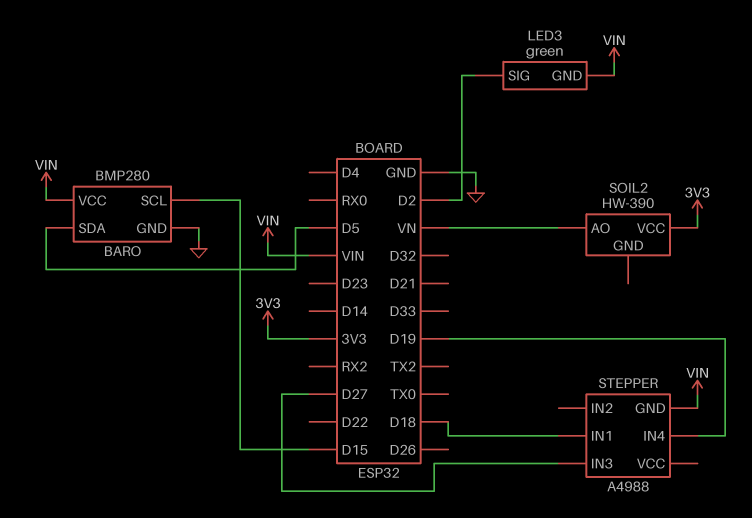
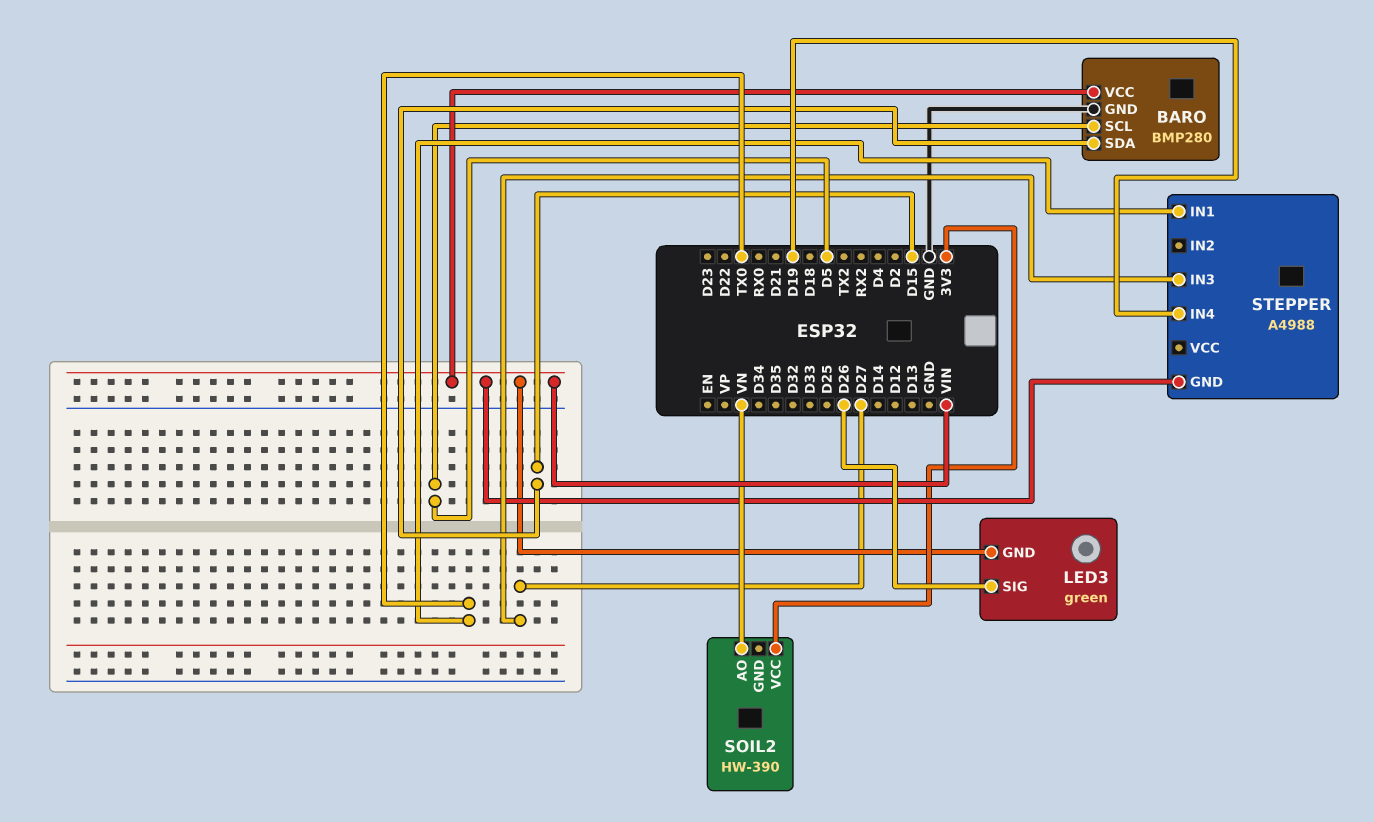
BARO pin SCL: D15 -> D5
BARO pin SDA: D5 -> D15
LED3 pin SIG: D2 -> D26
STEPPER pin IN1: D18 -> TX0

